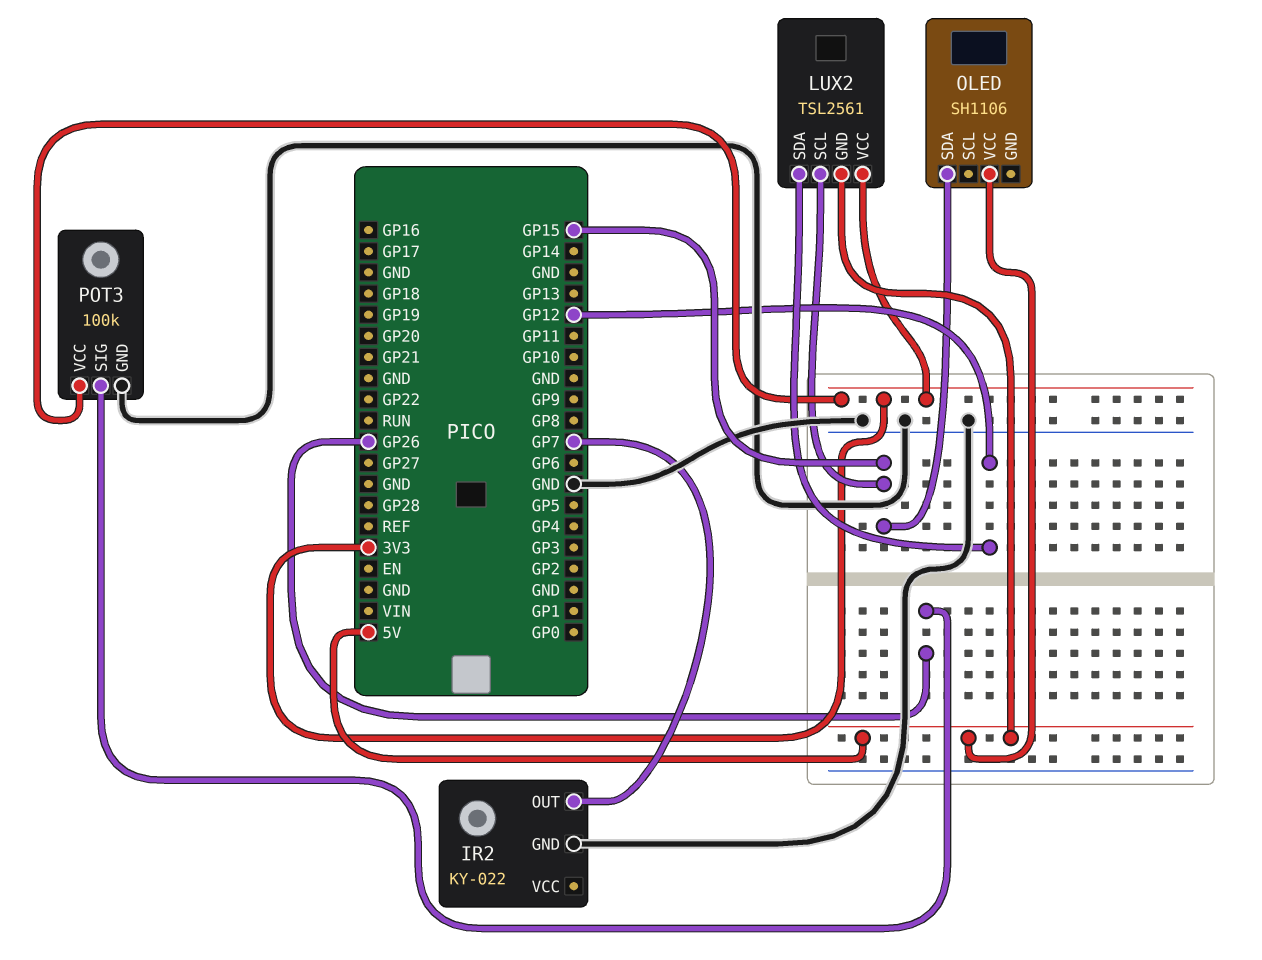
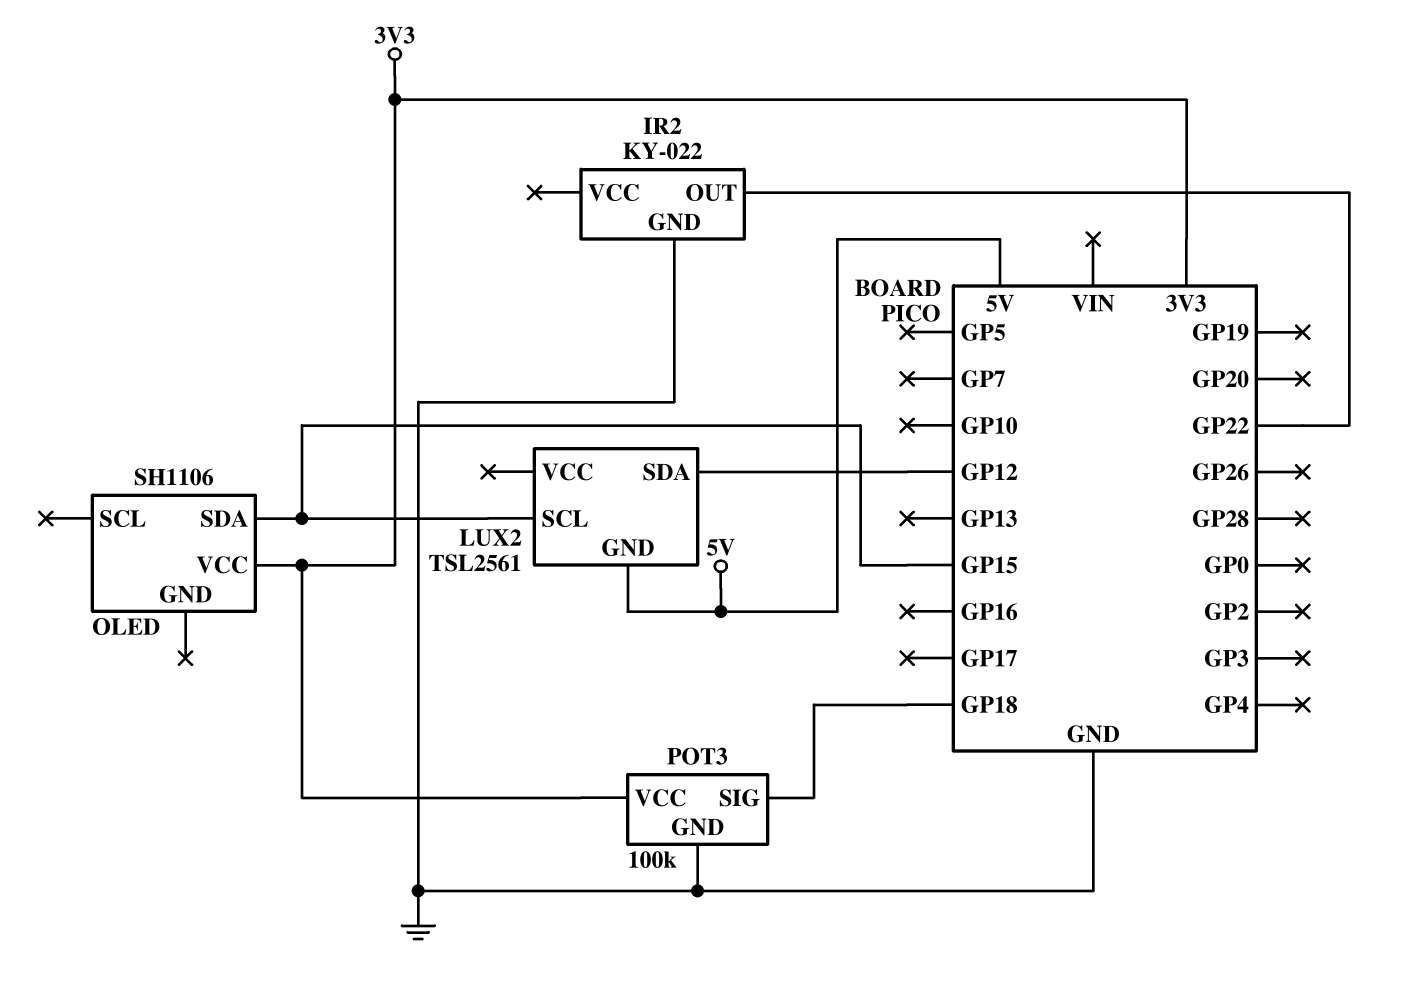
IR2 pin OUT: GP7 -> GP22
LUX2 pin VCC: 3V3 -> none
OLED pin VCC: 5V -> 3V3
POT3 pin SIG: GP26 -> GP18

